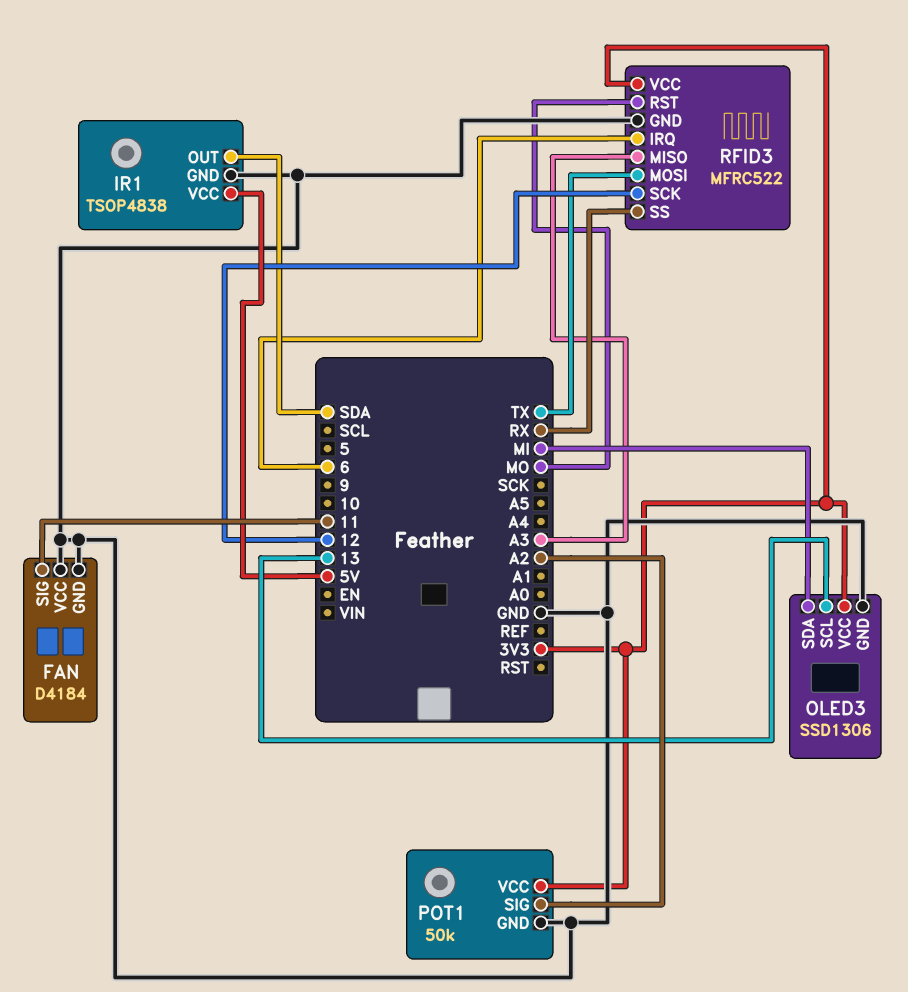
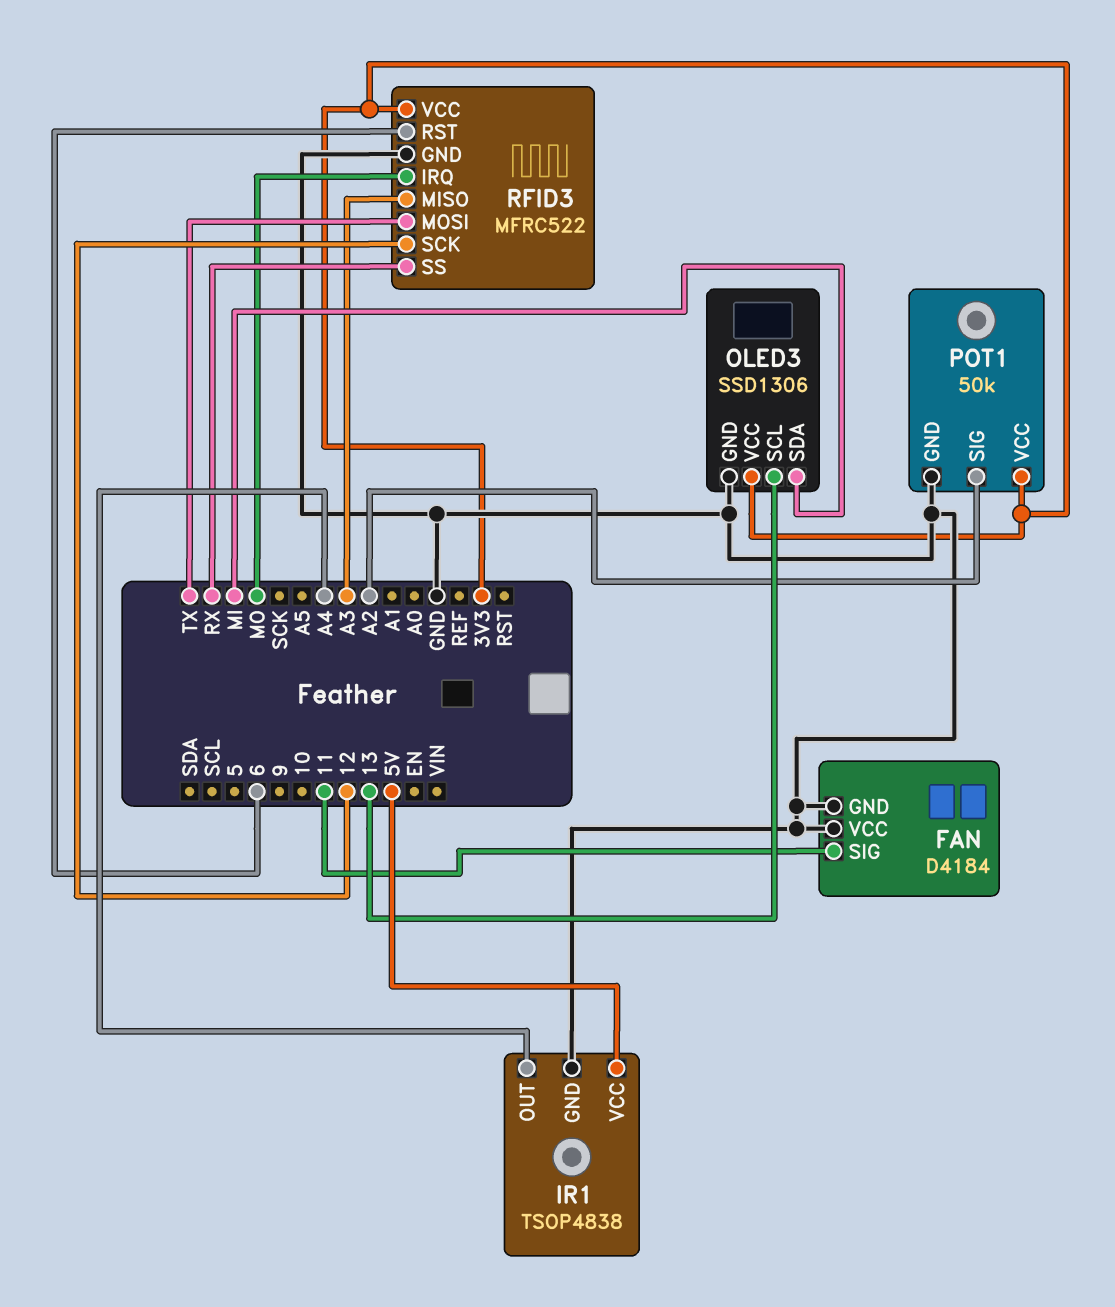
IR1 pin OUT: SDA -> A4
RFID3 pin IRQ: 6 -> MO
RFID3 pin RST: MO -> 6

